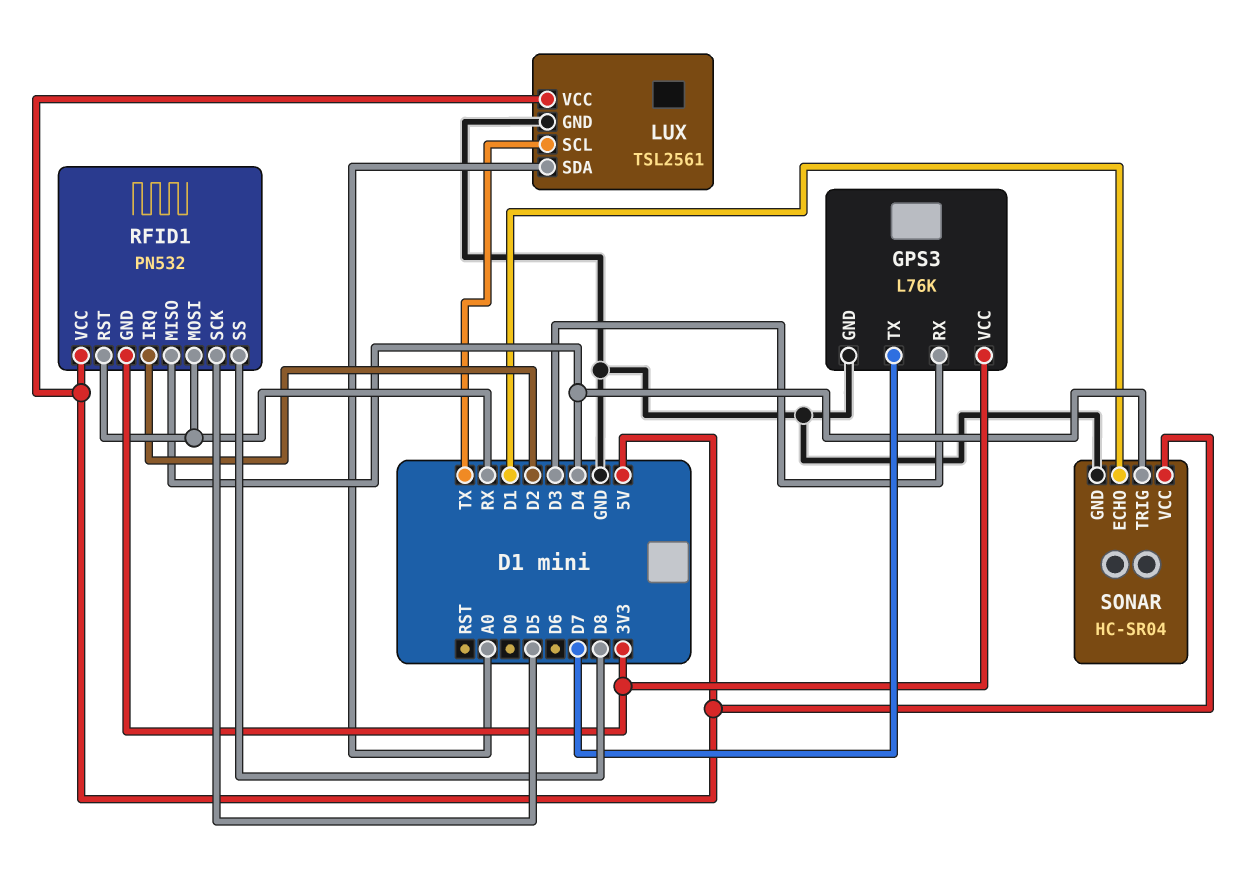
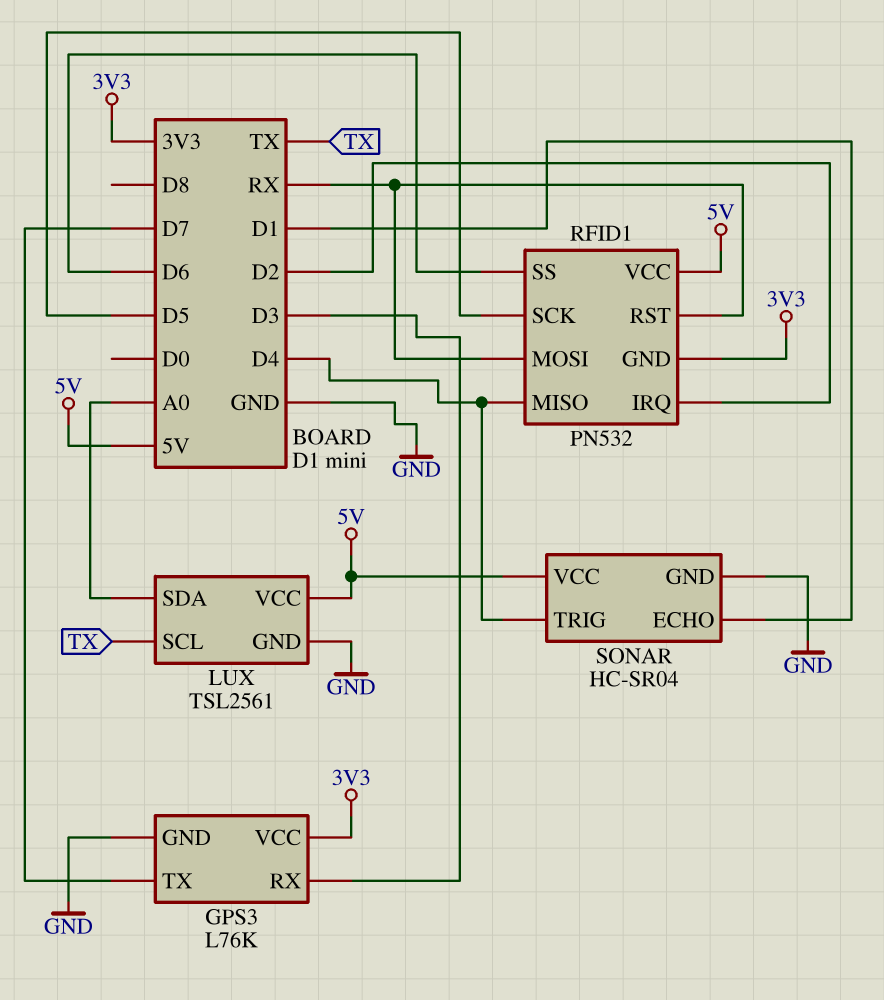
RFID1 pin SS: D8 -> D6

